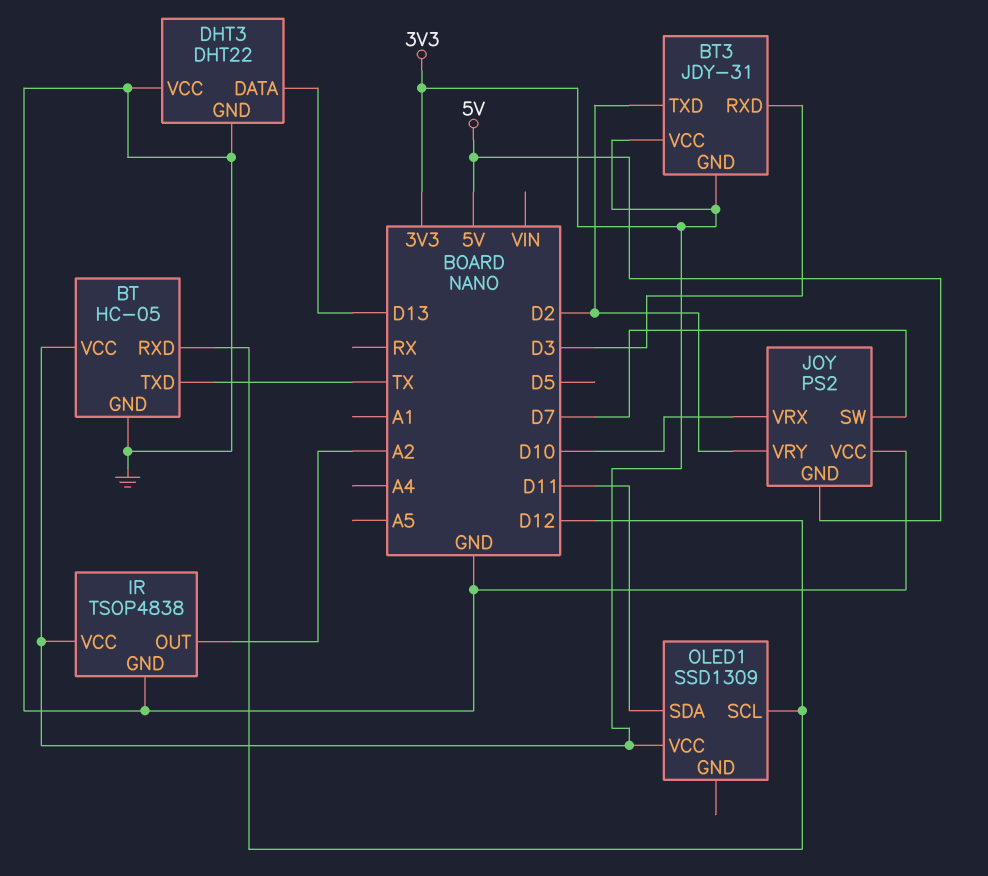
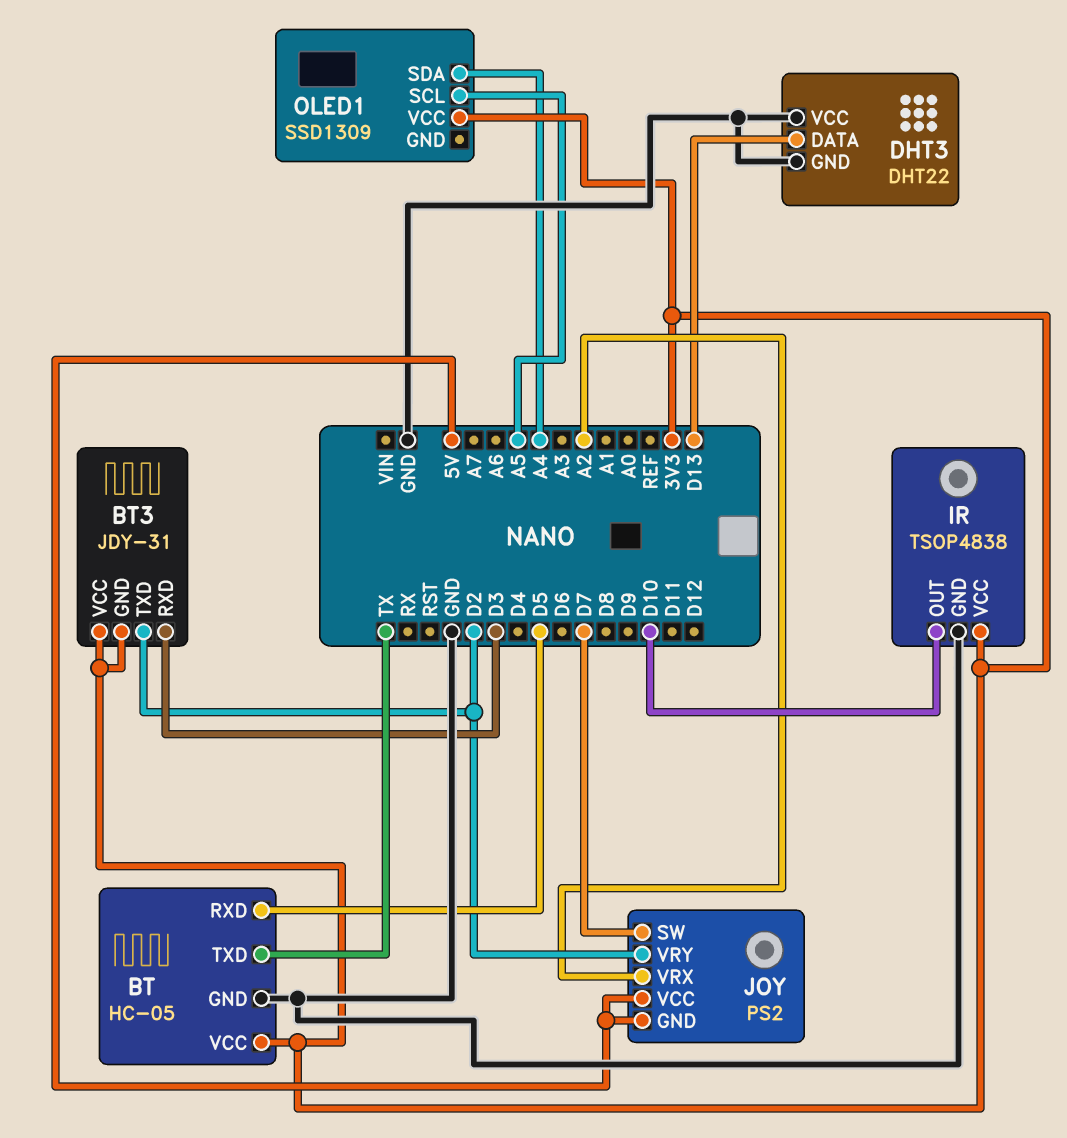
BT pin RXD: D12 -> D5
IR pin OUT: A2 -> D10
JOY pin VCC: GND -> 5V
JOY pin VRX: D10 -> A2
OLED1 pin SCL: D12 -> A5
OLED1 pin SDA: D11 -> A4

